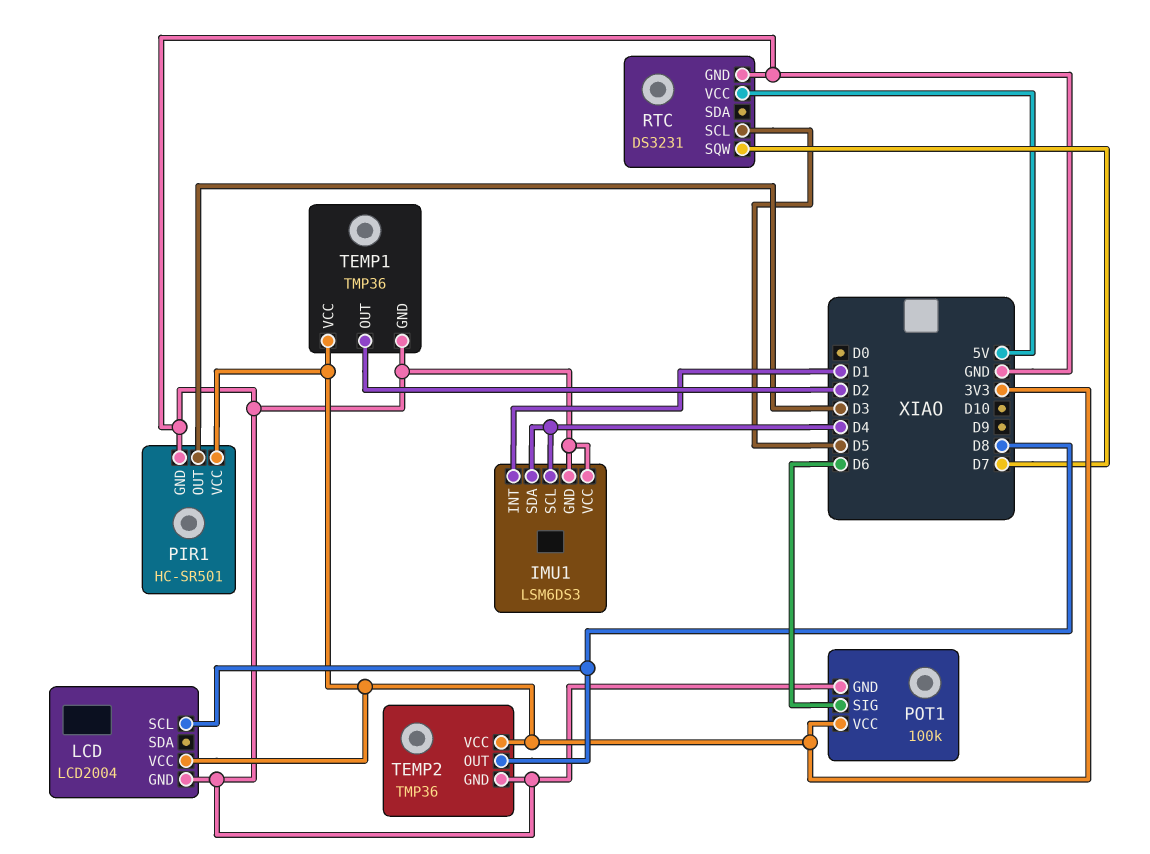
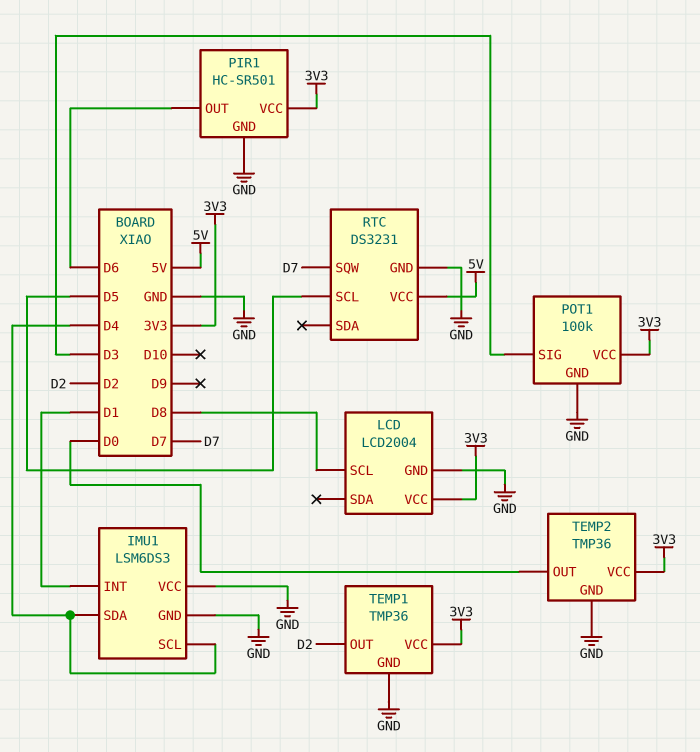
PIR1 pin OUT: D3 -> D6
POT1 pin SIG: D6 -> D3
TEMP2 pin OUT: D8 -> D0

